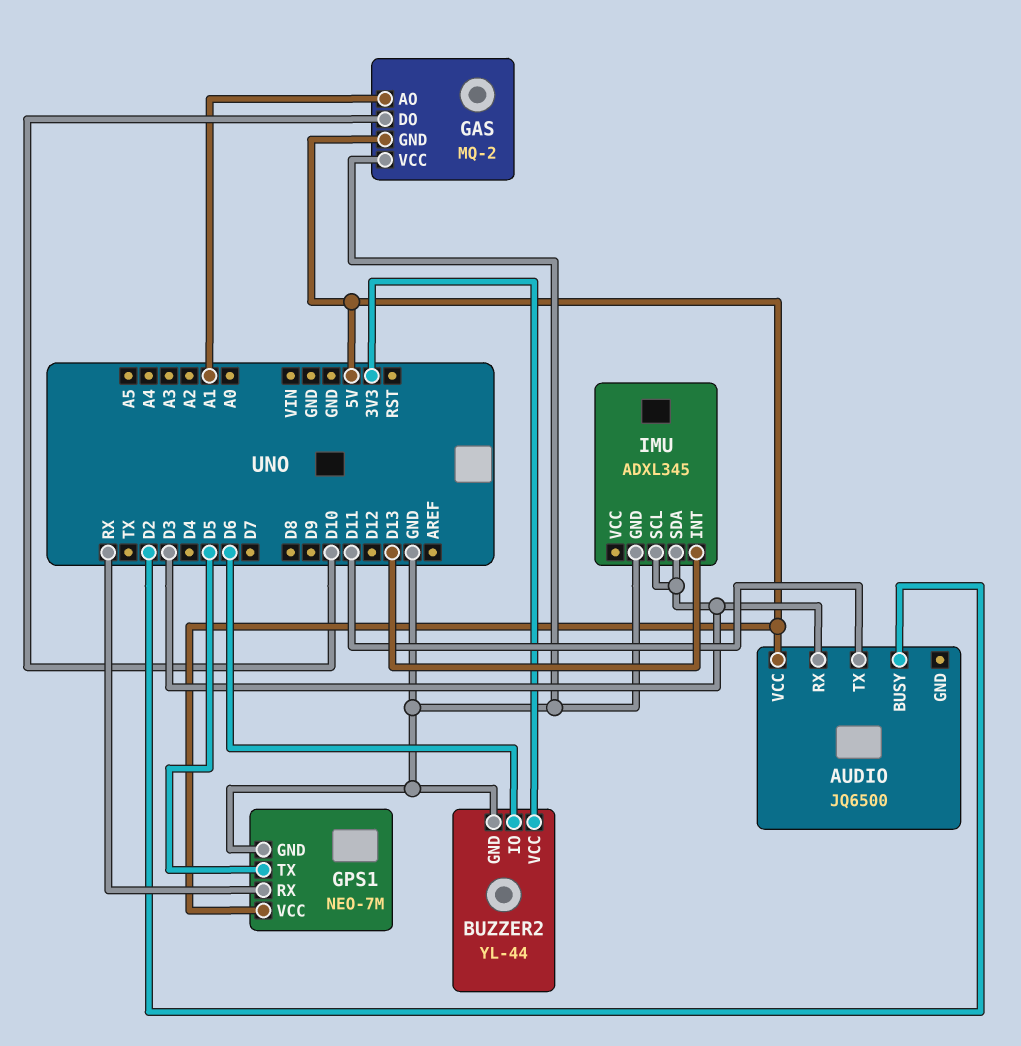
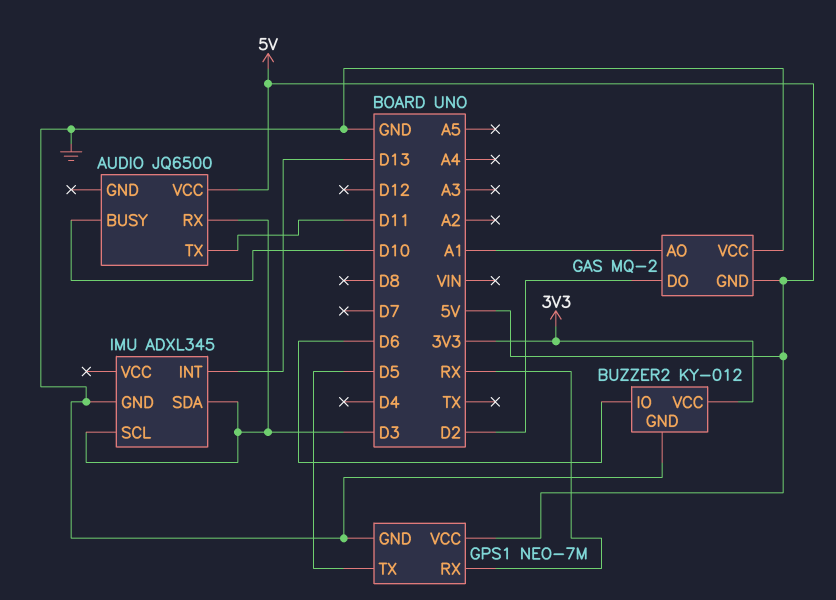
AUDIO pin BUSY: D2 -> D10
BUZZER2: YL-44 -> KY-012
GAS pin DO: D10 -> D2

